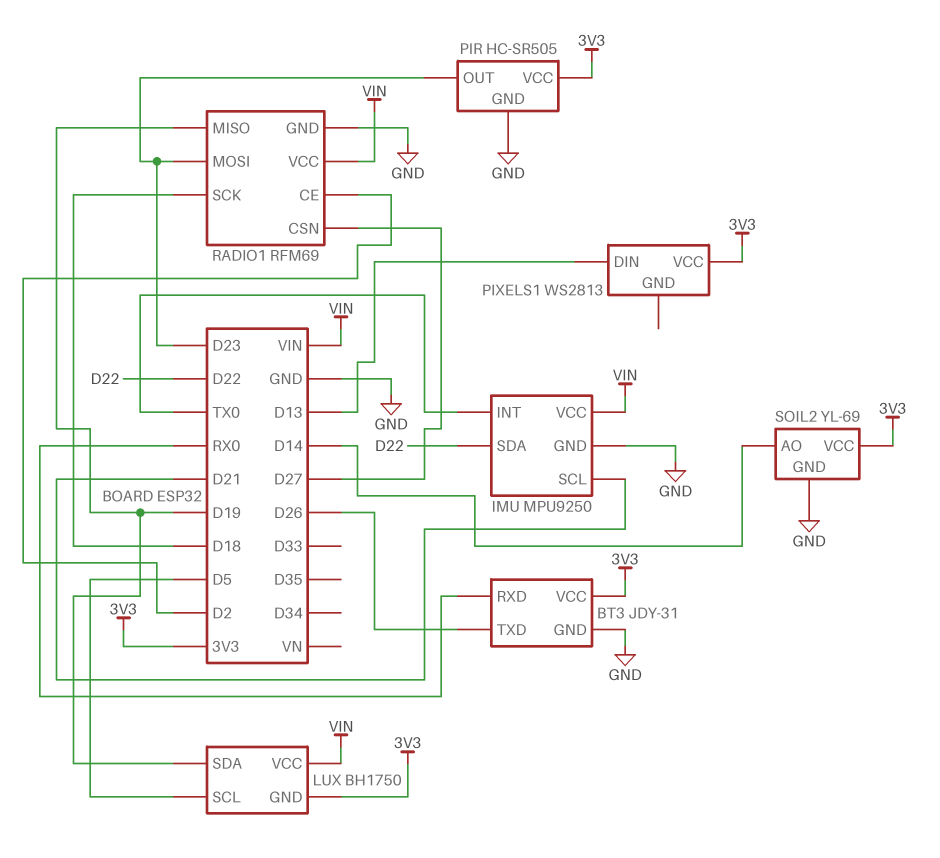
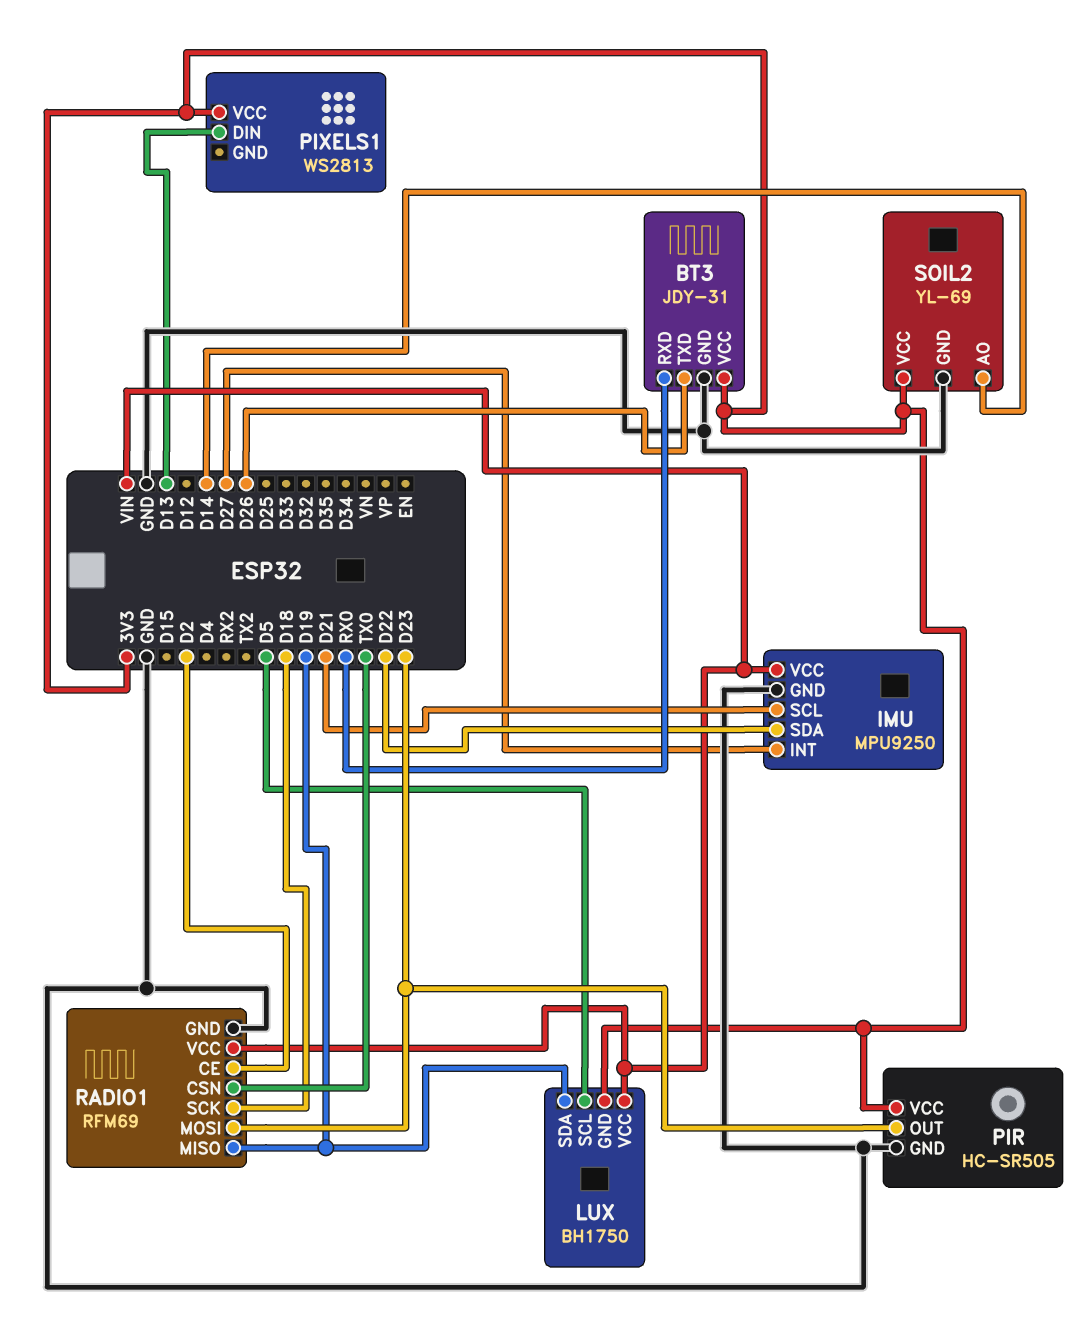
IMU pin INT: TX0 -> D27
RADIO1 pin CSN: D27 -> TX0

